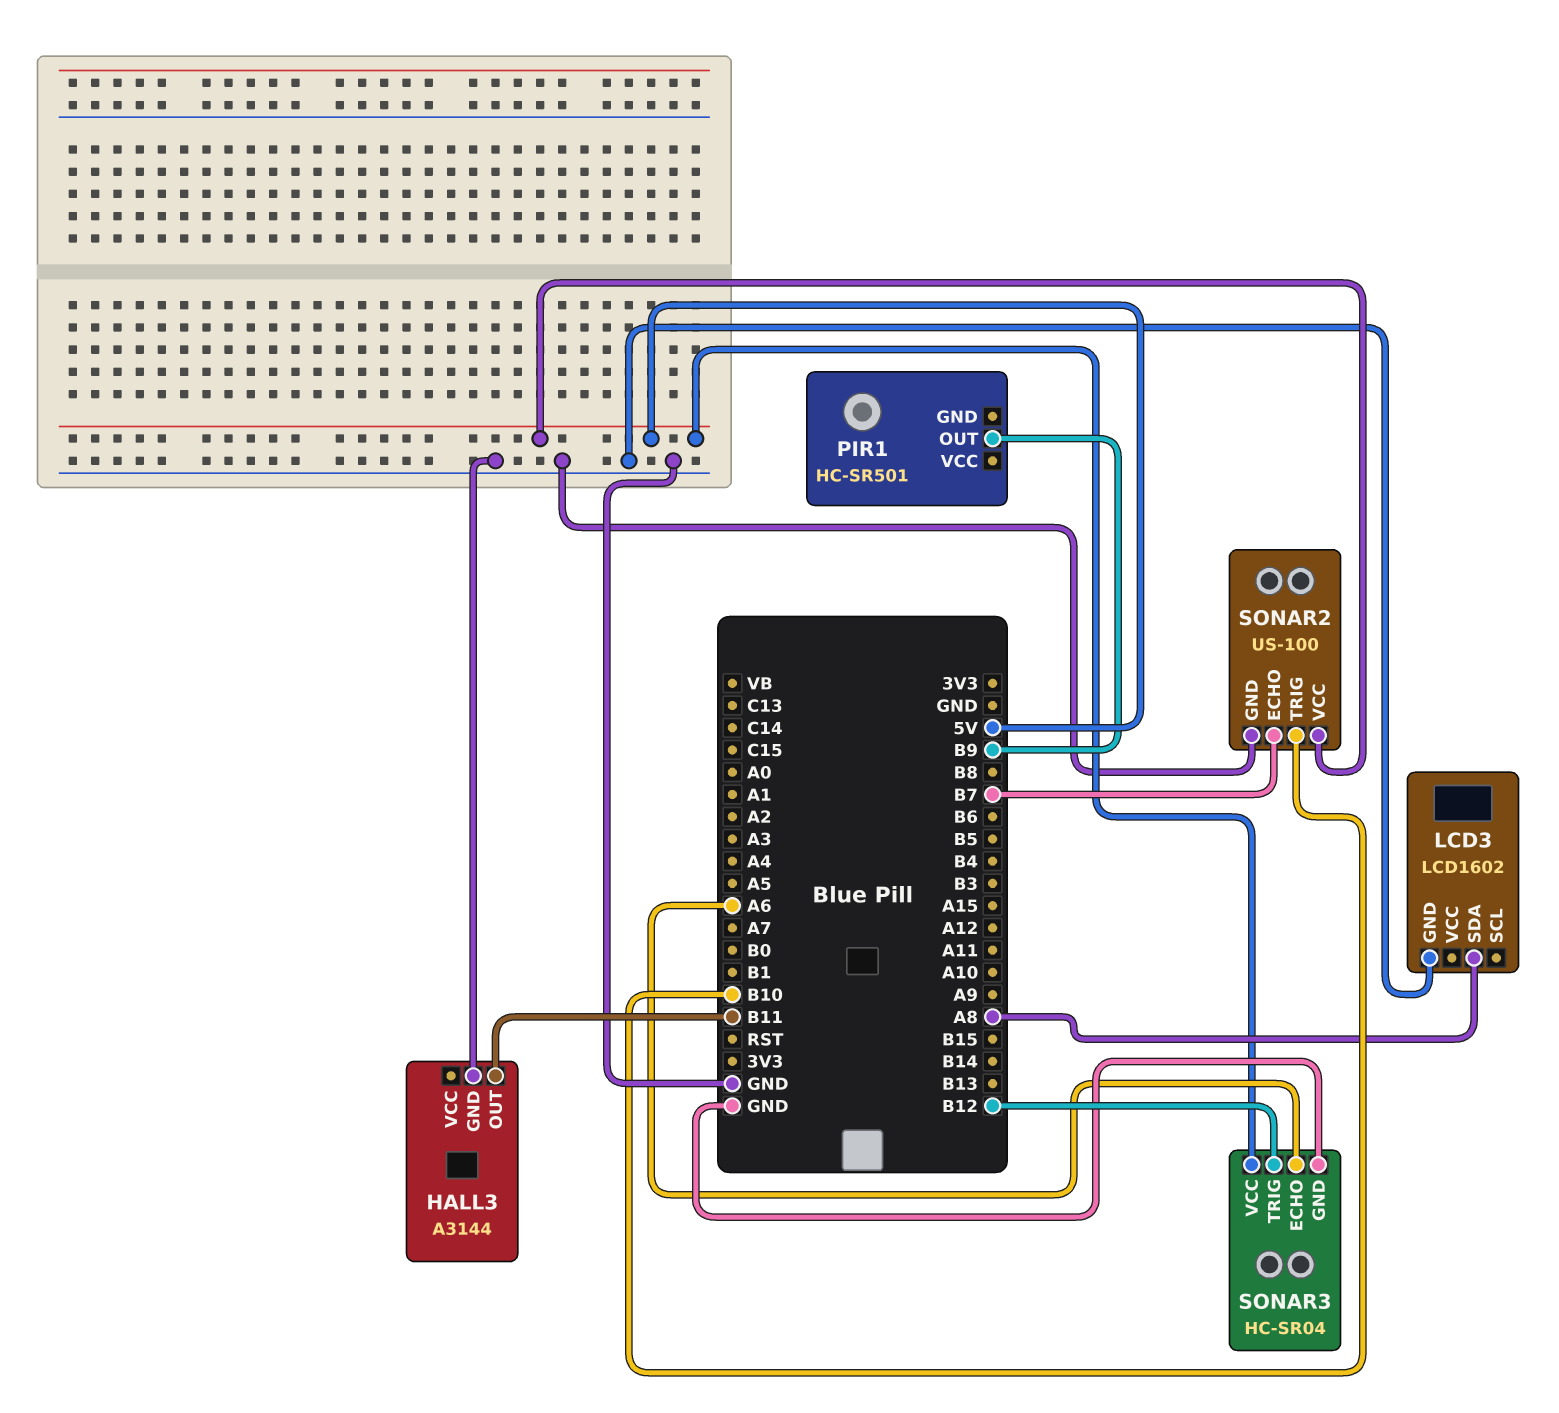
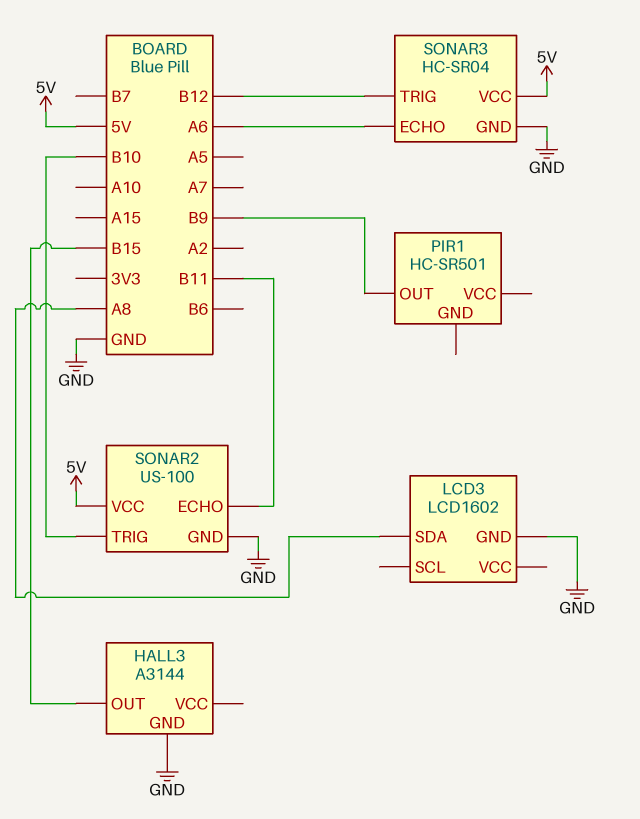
HALL3 pin OUT: B11 -> B15
SONAR2 pin ECHO: B7 -> B11

